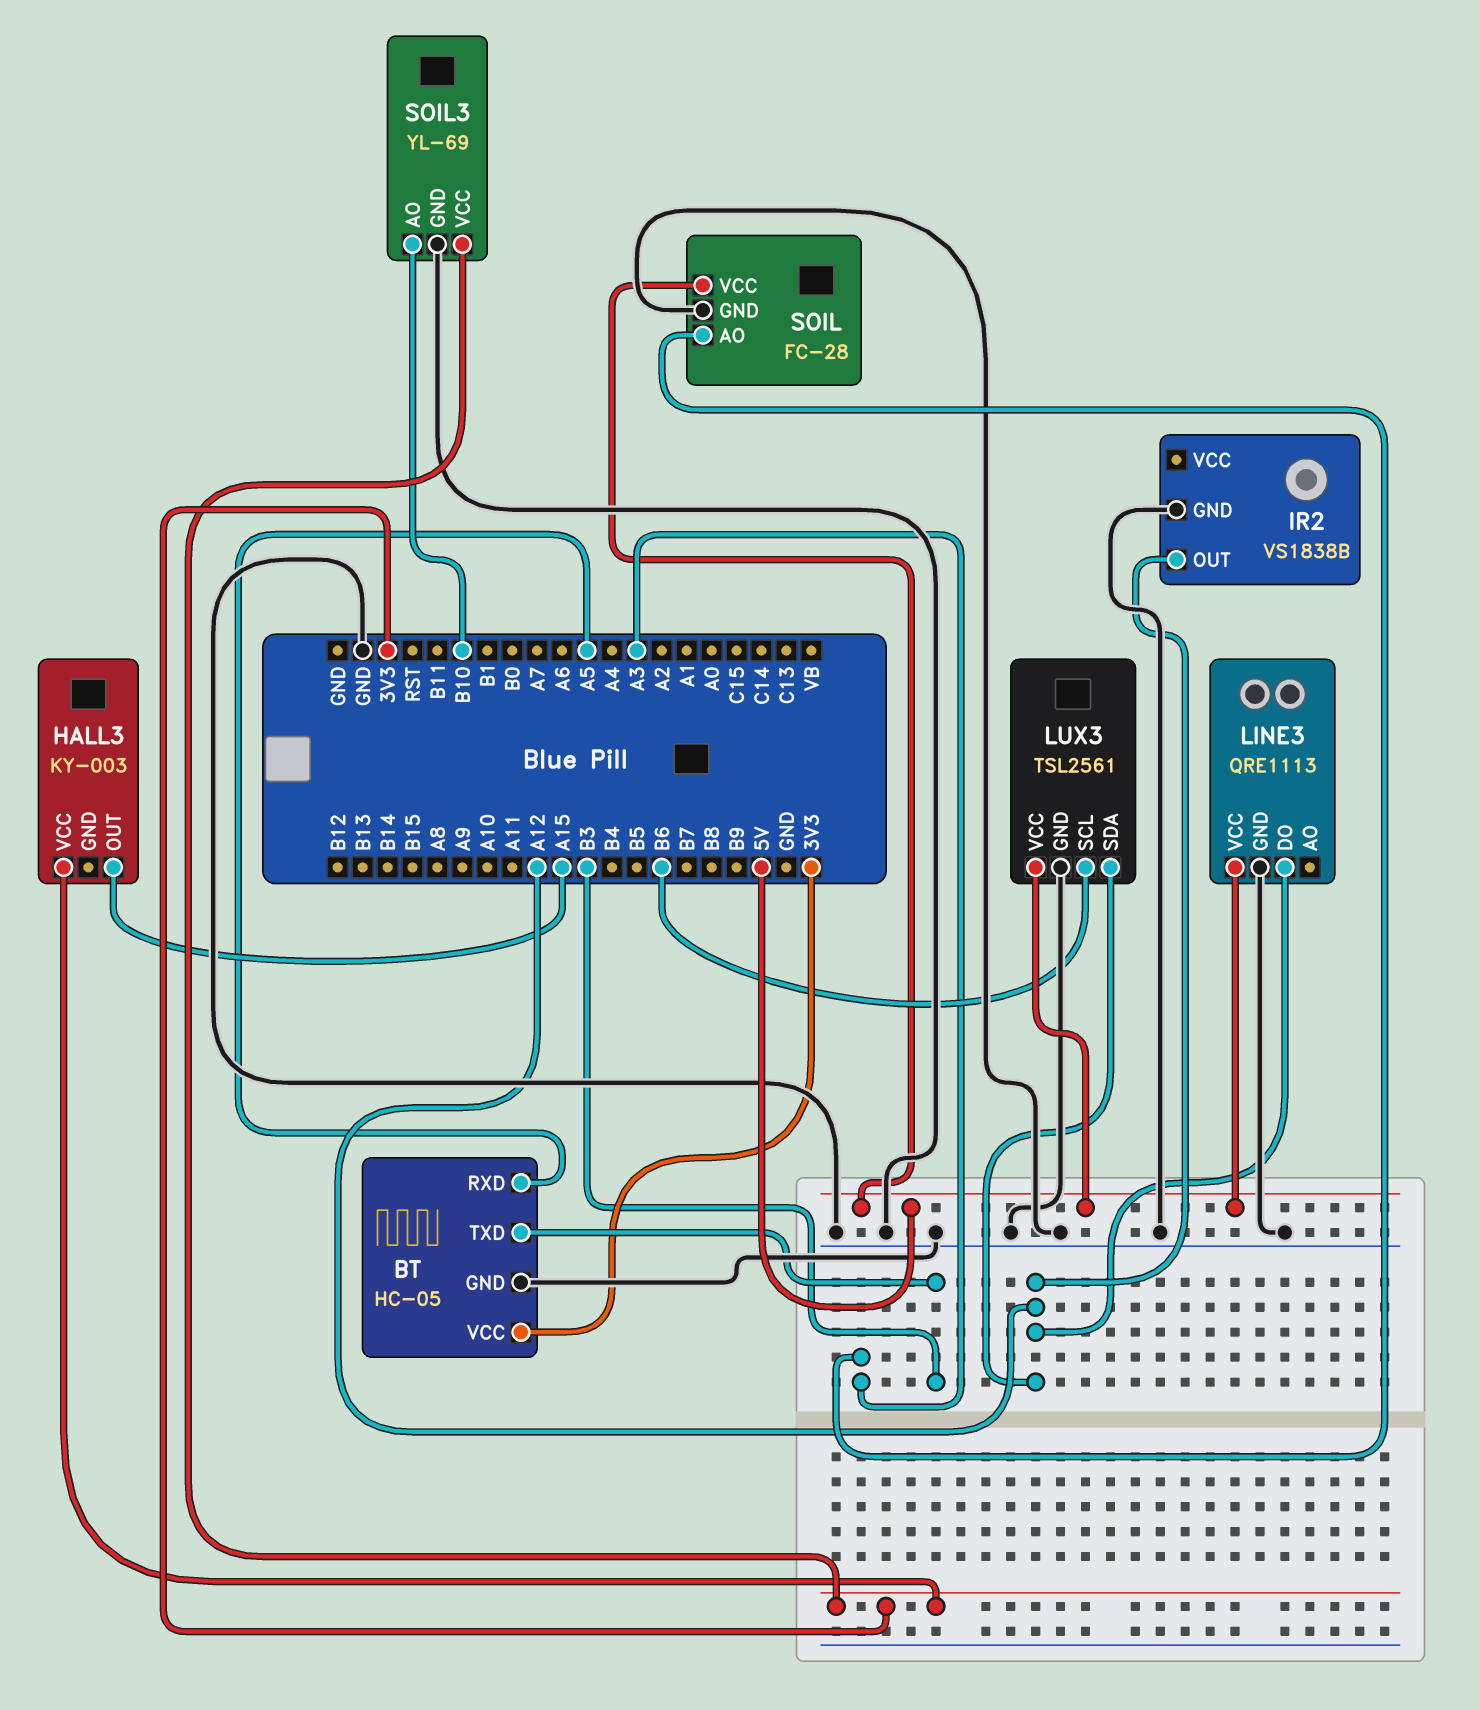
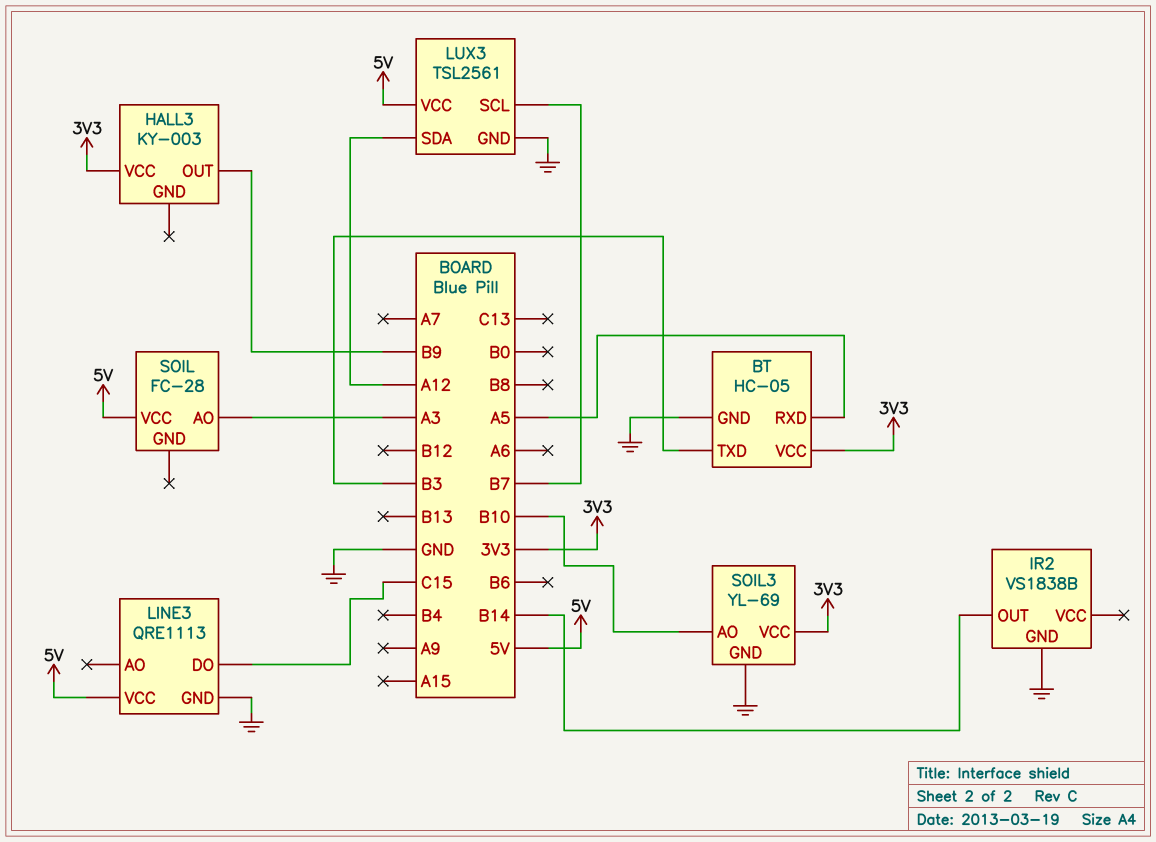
HALL3 pin OUT: A15 -> B9
IR2 pin OUT: A12 -> B14
LINE3 pin DO: A12 -> C15
LUX3 pin SCL: B6 -> B7
SOIL pin GND: GND -> none

